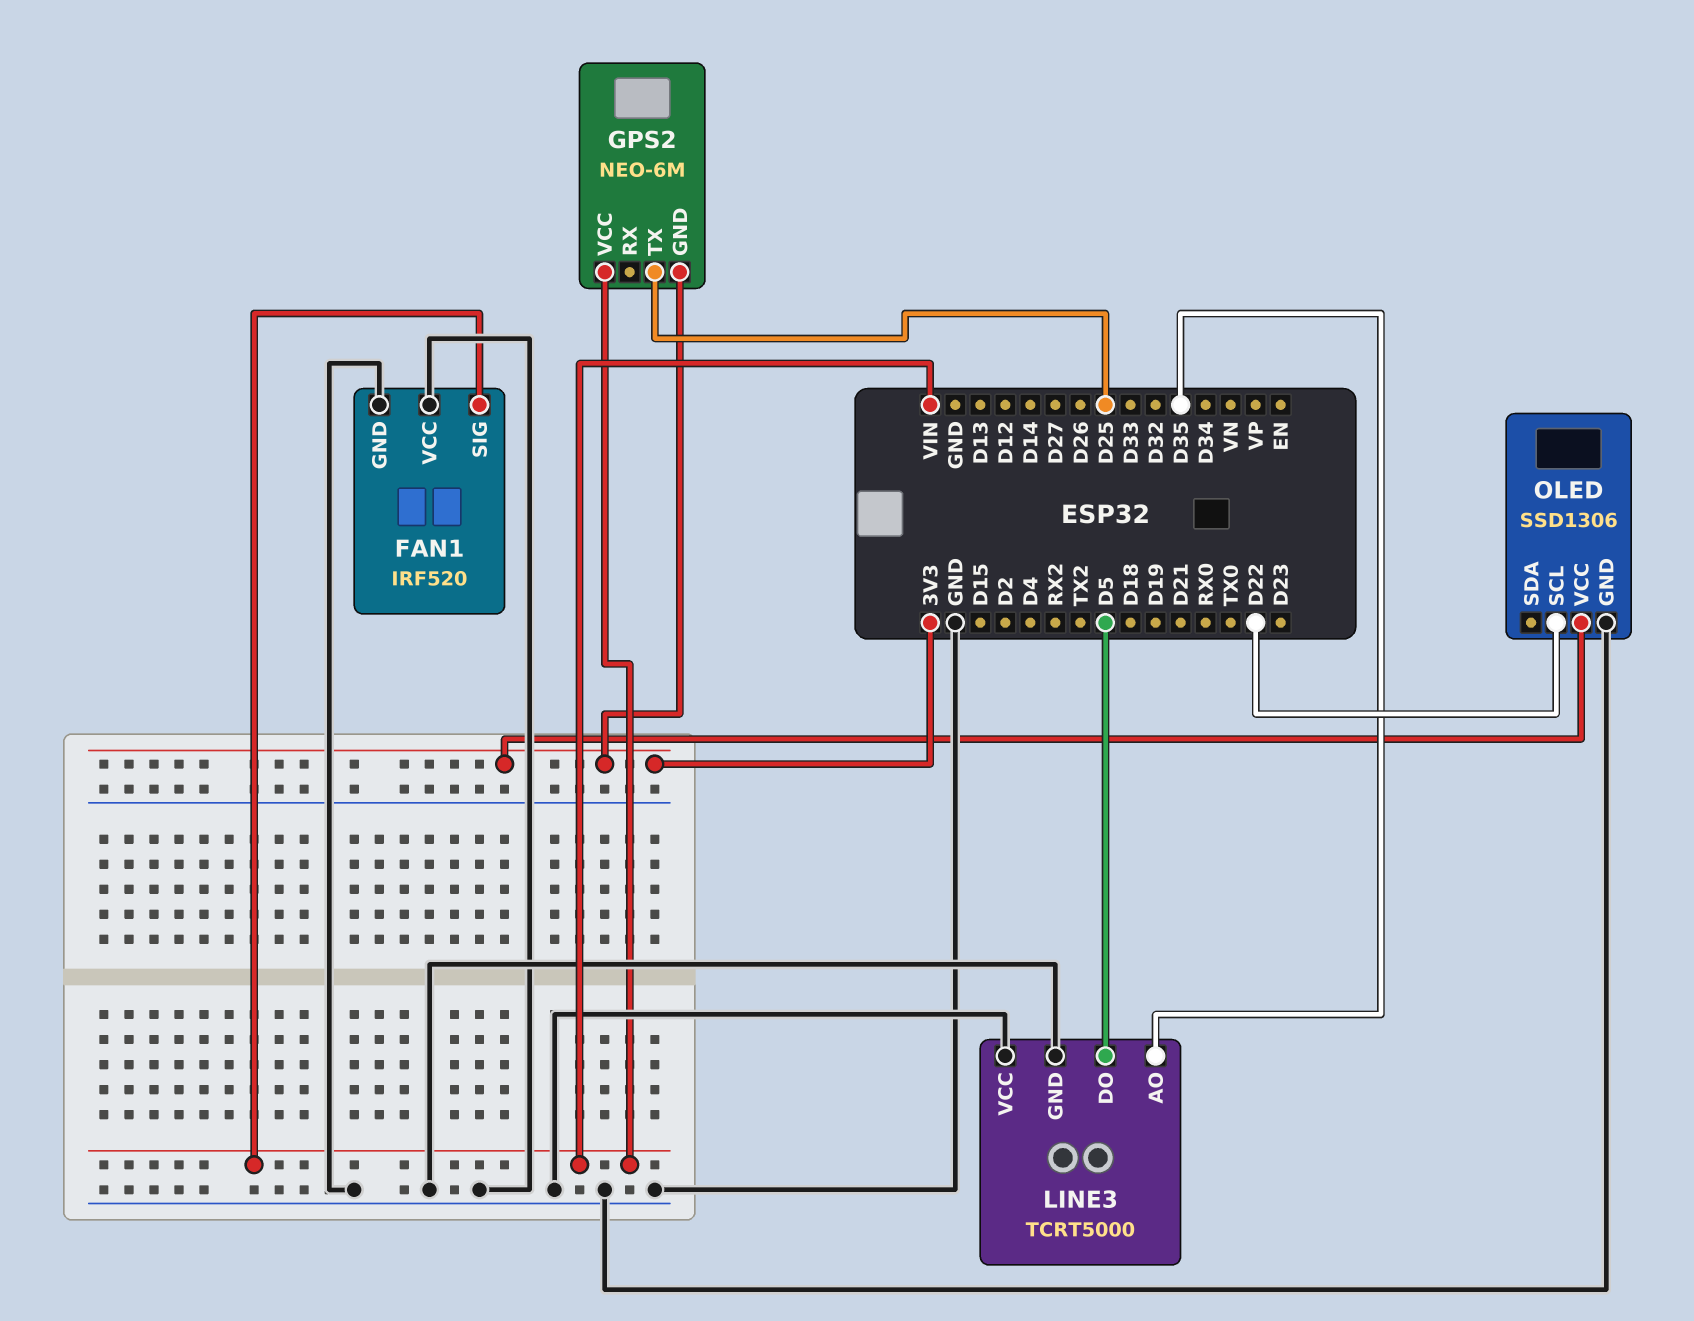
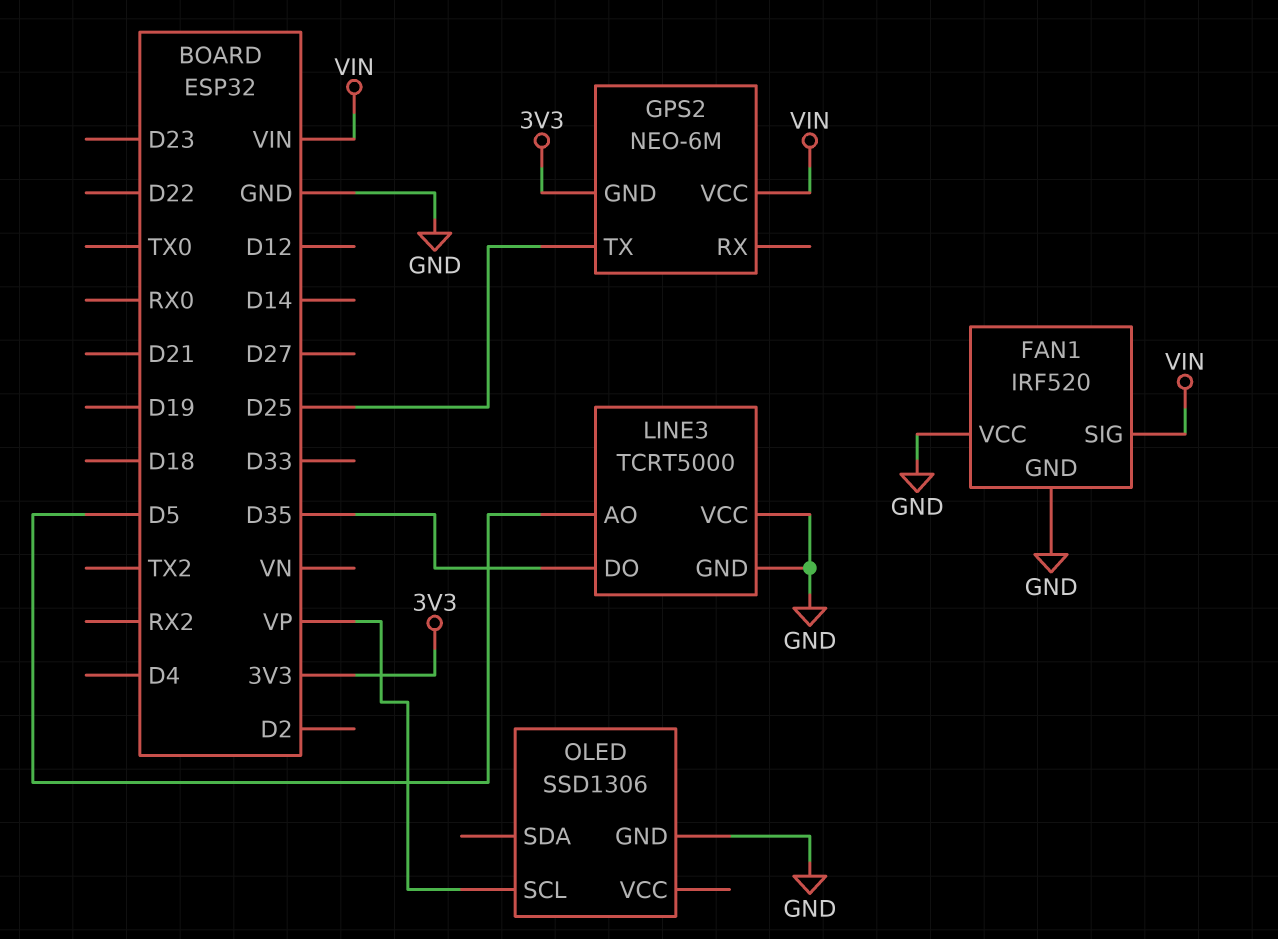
LINE3 pin AO: D35 -> D5
LINE3 pin DO: D5 -> D35
OLED pin SCL: D22 -> VP
OLED pin VCC: 3V3 -> none

